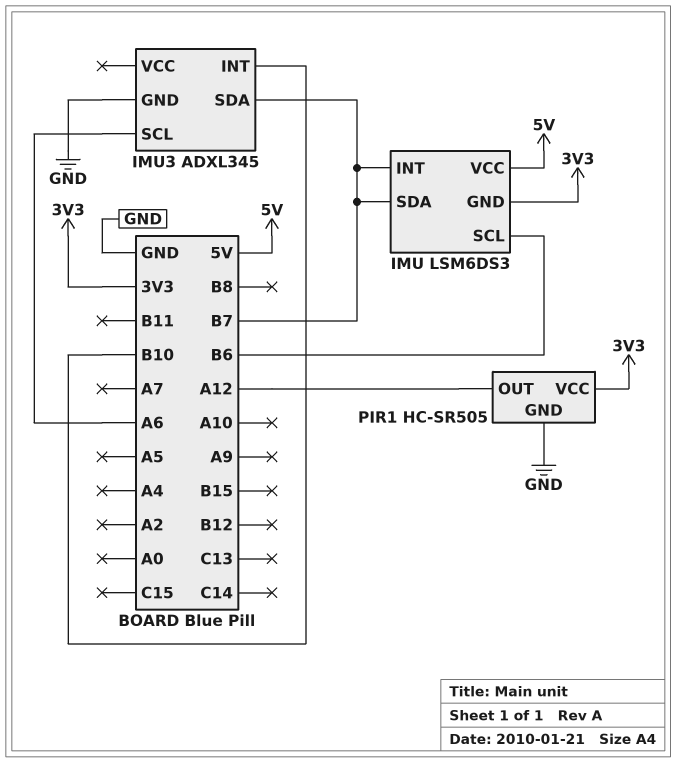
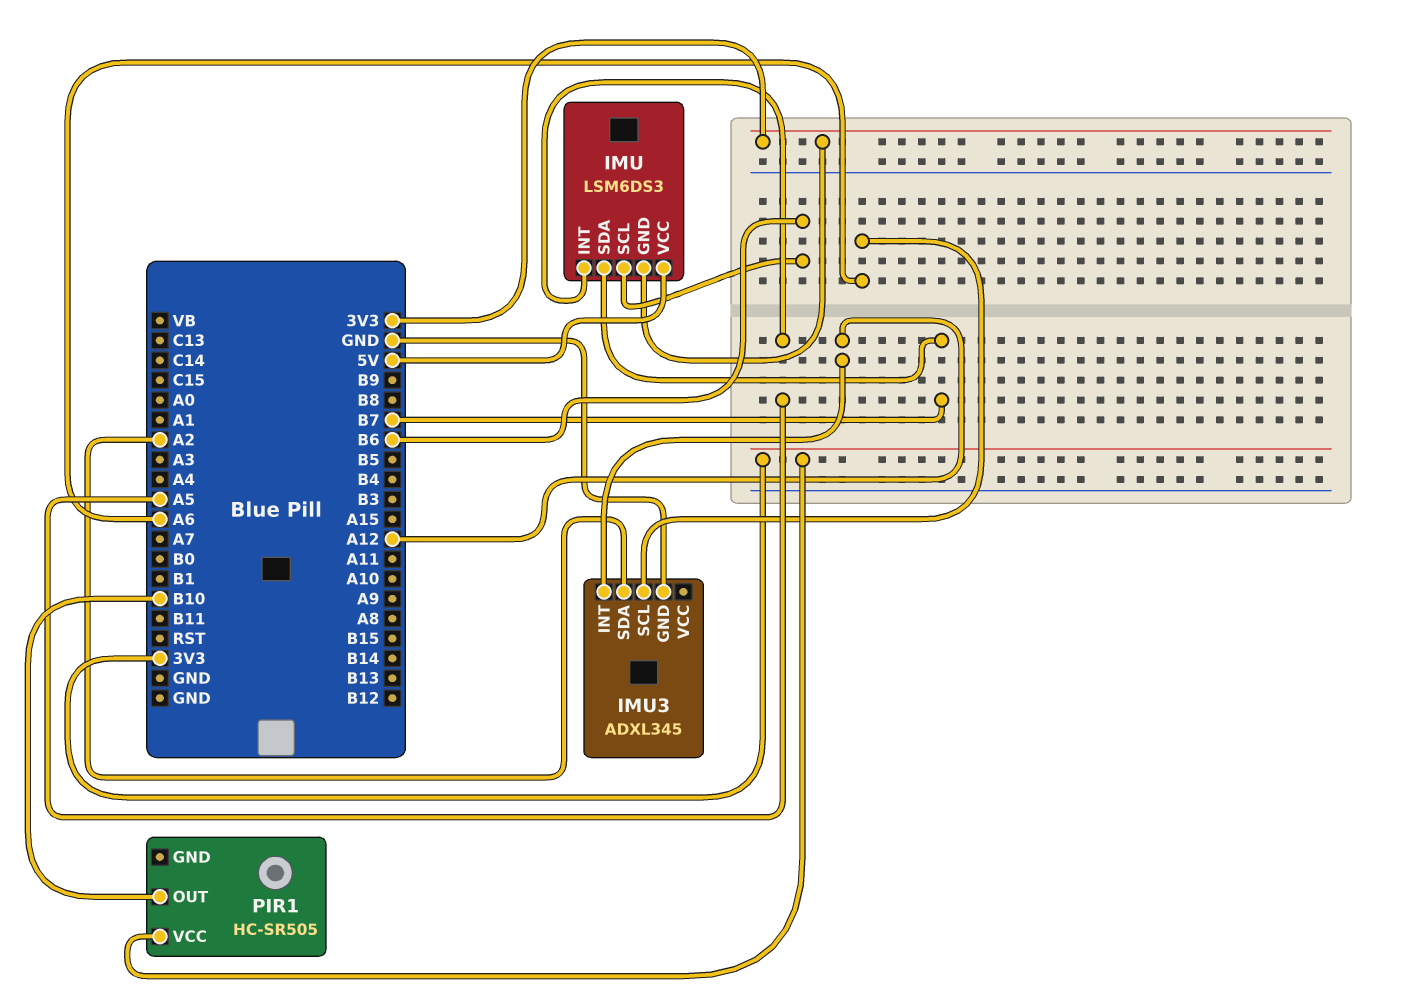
IMU pin INT: B7 -> A5
IMU3 pin INT: B10 -> A12
IMU3 pin SDA: B7 -> A2
PIR1 pin GND: GND -> none
PIR1 pin OUT: A12 -> B10

